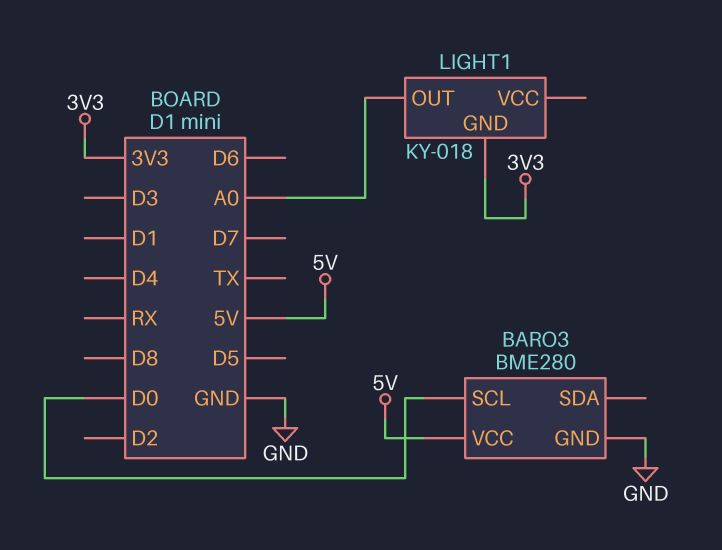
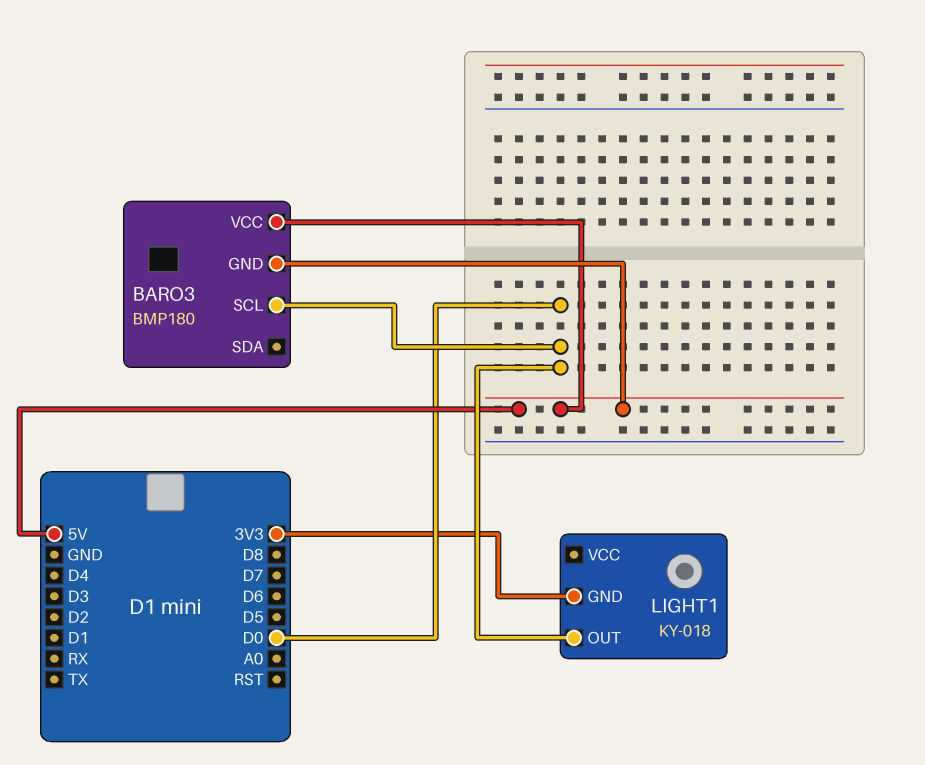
BARO3: BME280 -> BMP180
BARO3 pin GND: GND -> 5V
LIGHT1 pin OUT: A0 -> D0

